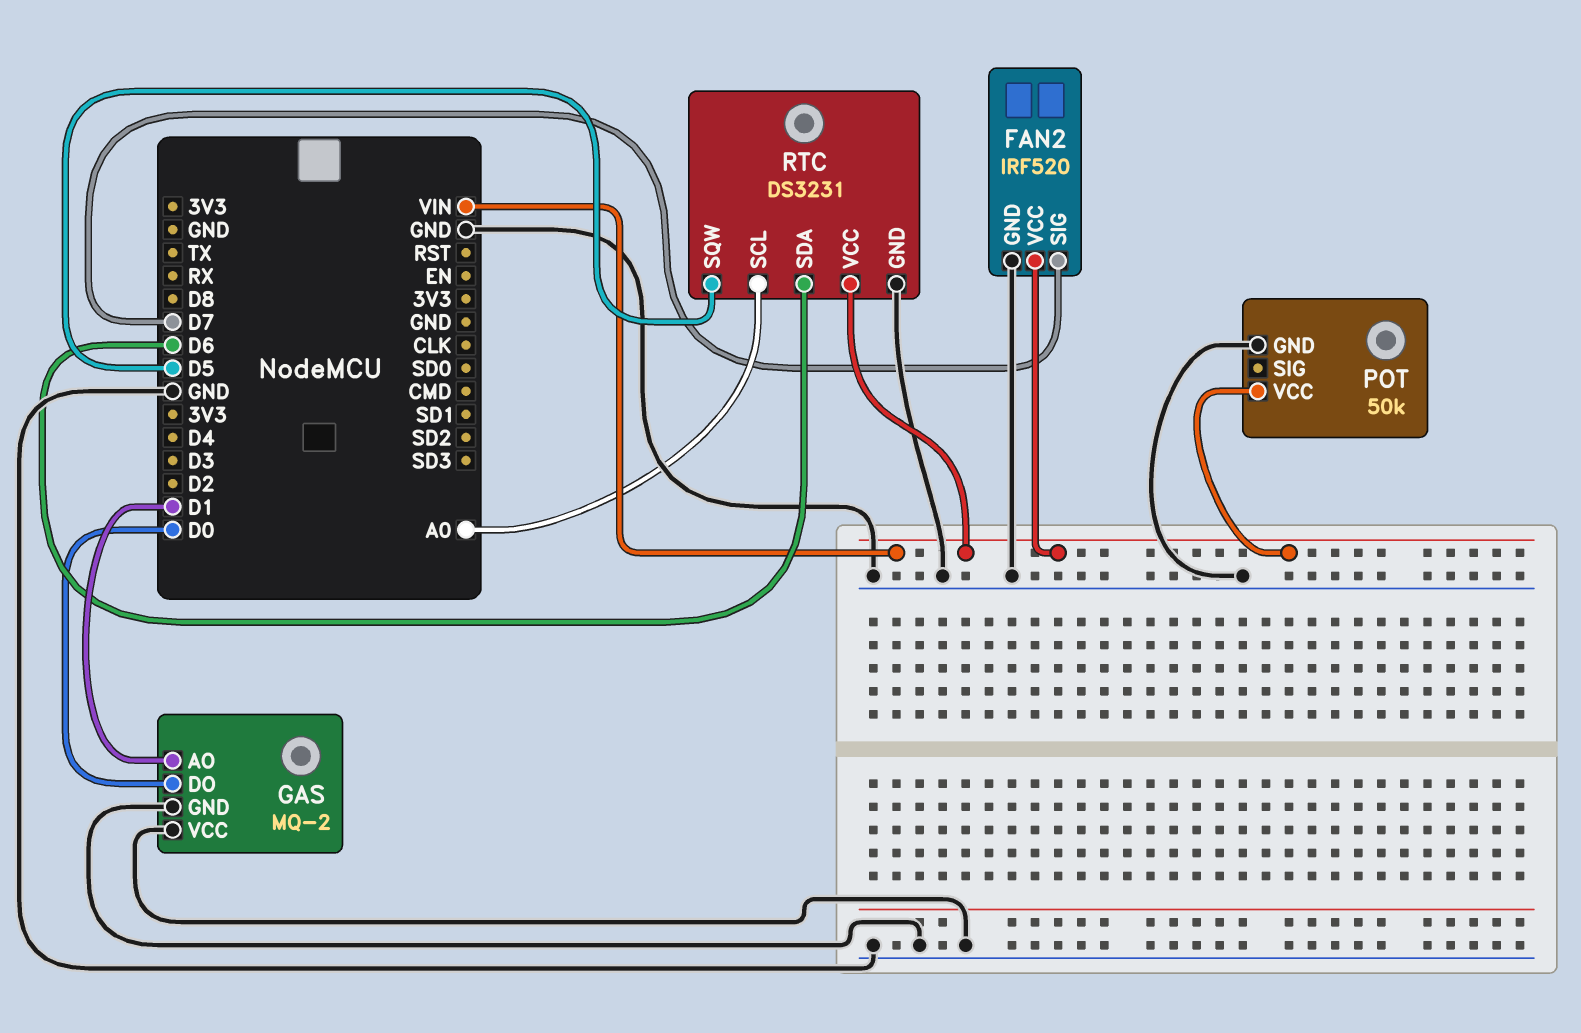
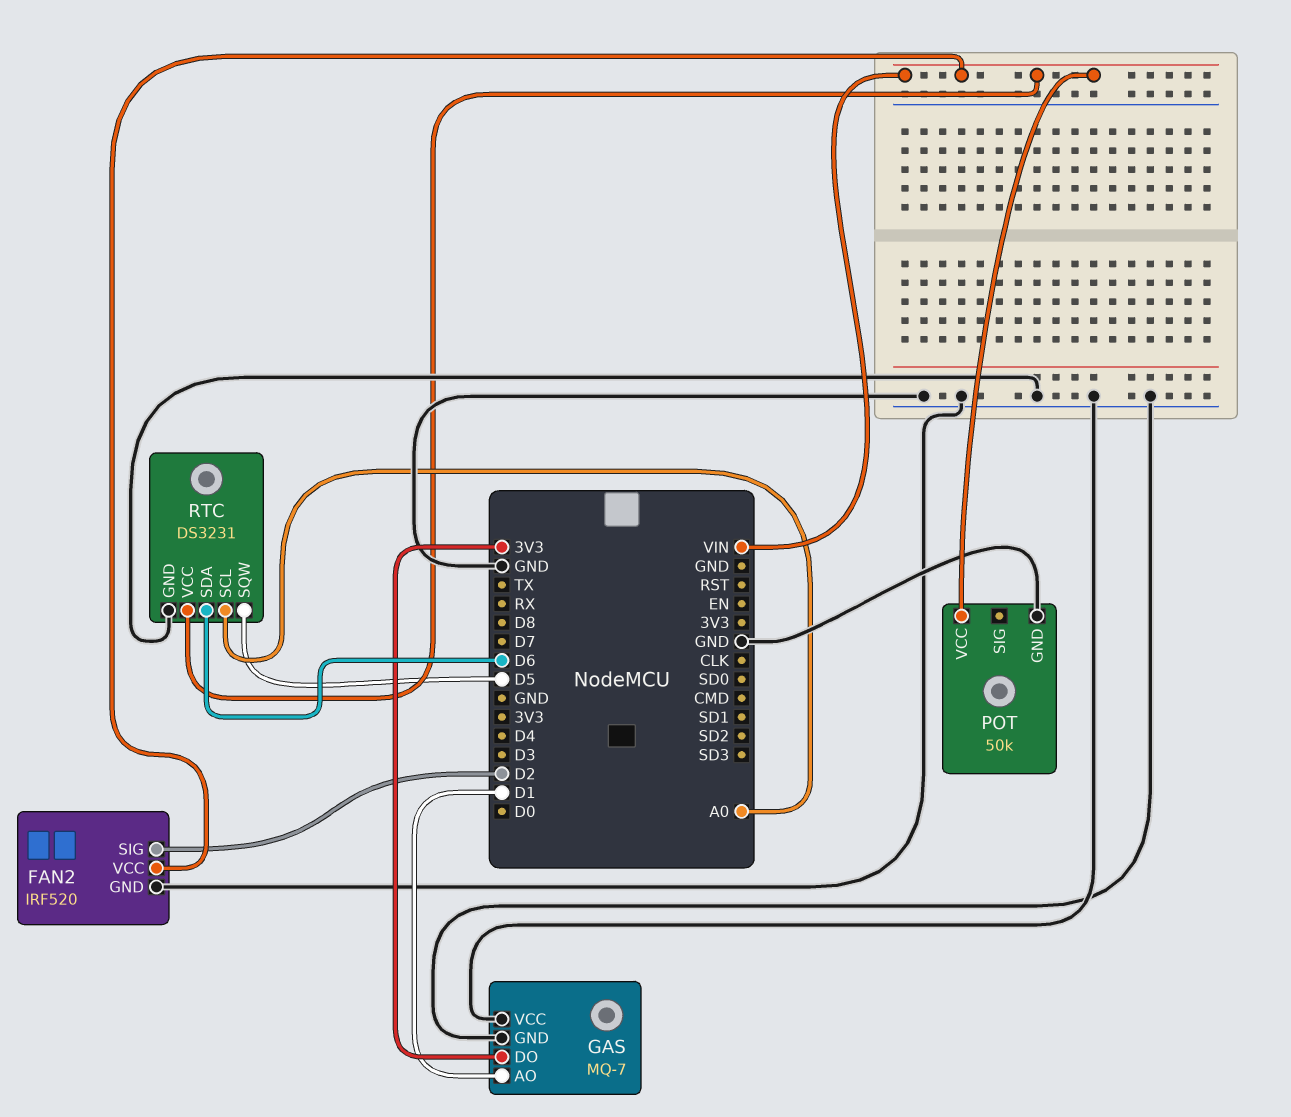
FAN2 pin SIG: D7 -> D2
GAS: MQ-2 -> MQ-7
GAS pin DO: D0 -> 3V3

